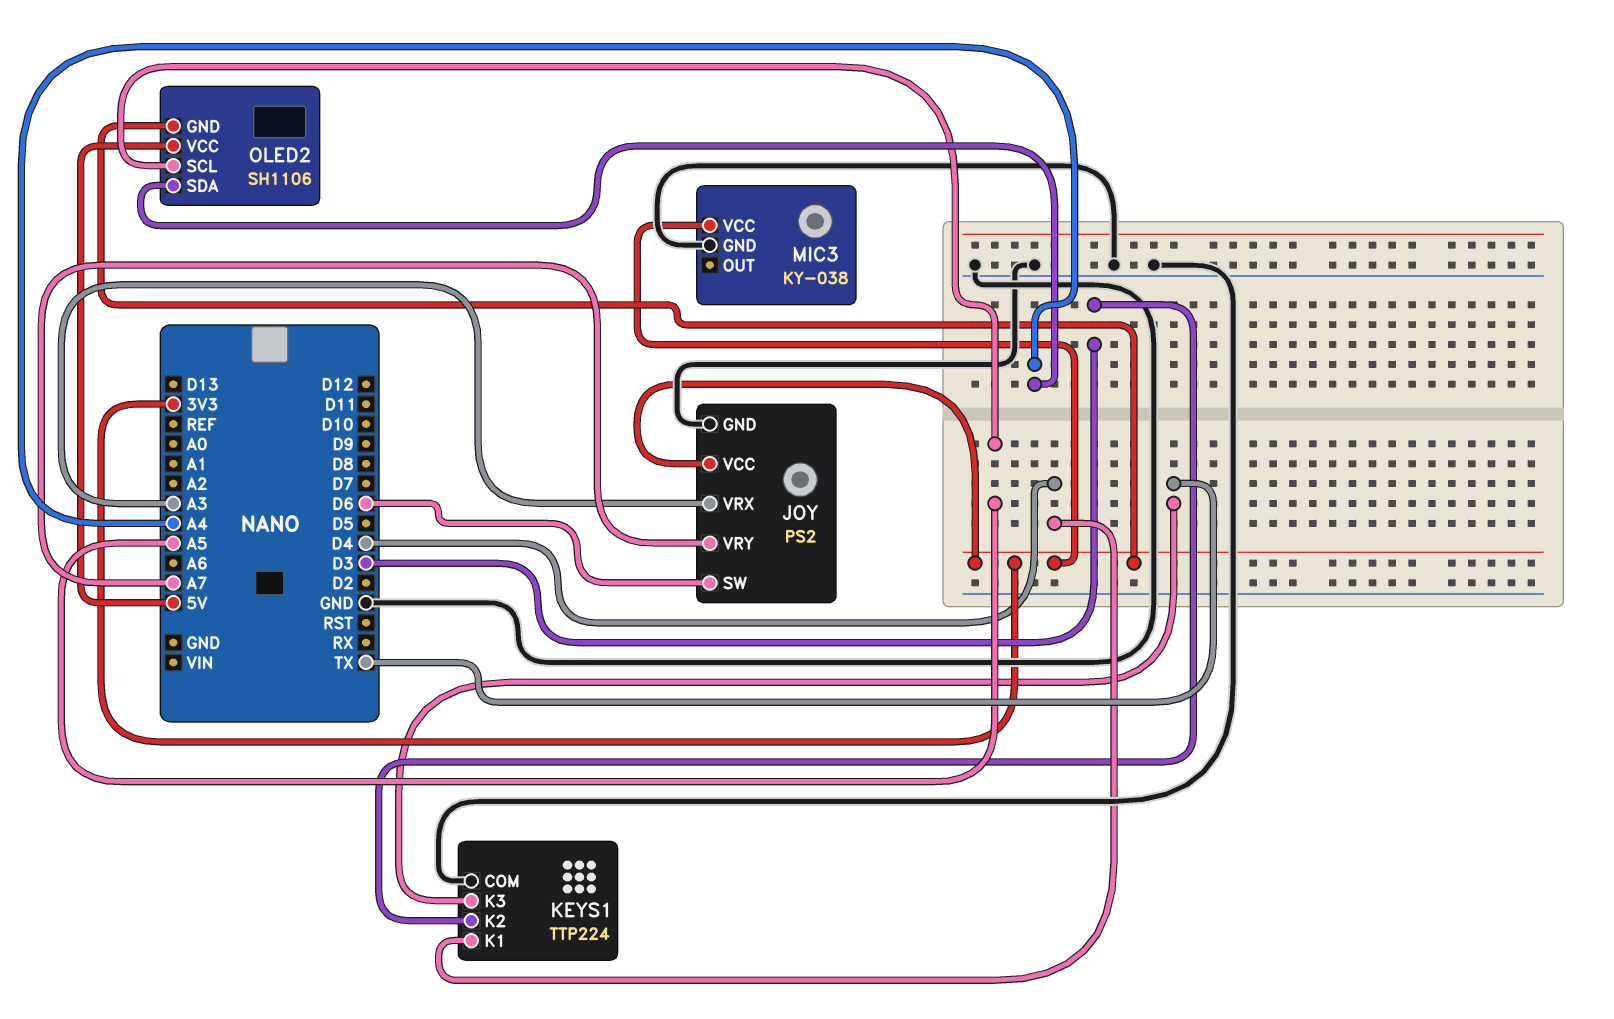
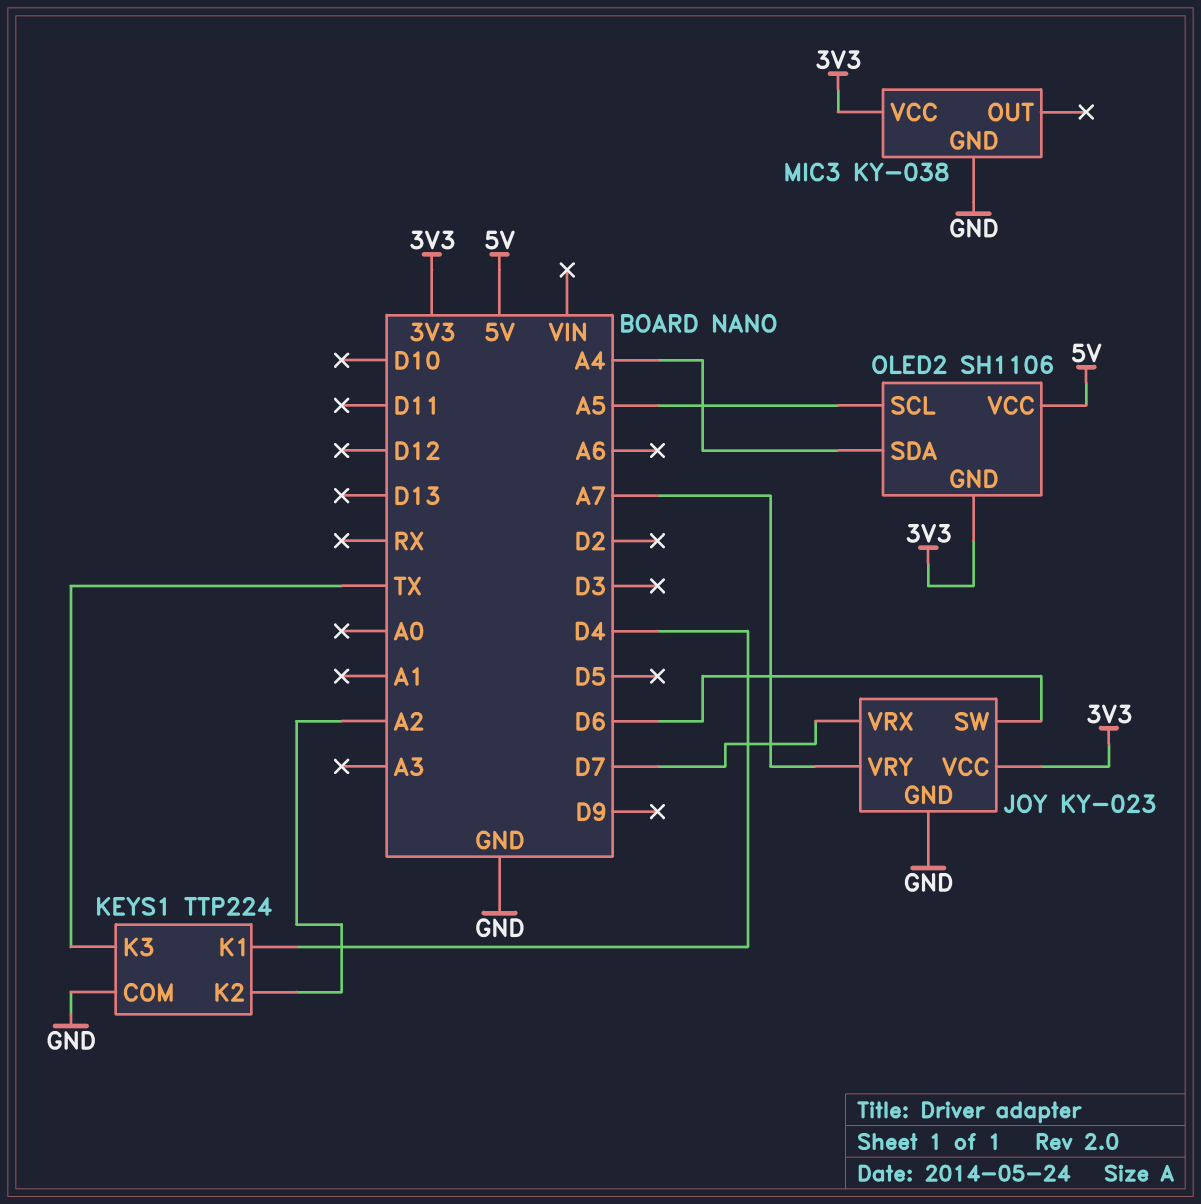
JOY: PS2 -> KY-023
JOY pin VRX: A3 -> D7
KEYS1 pin K2: D3 -> A2

